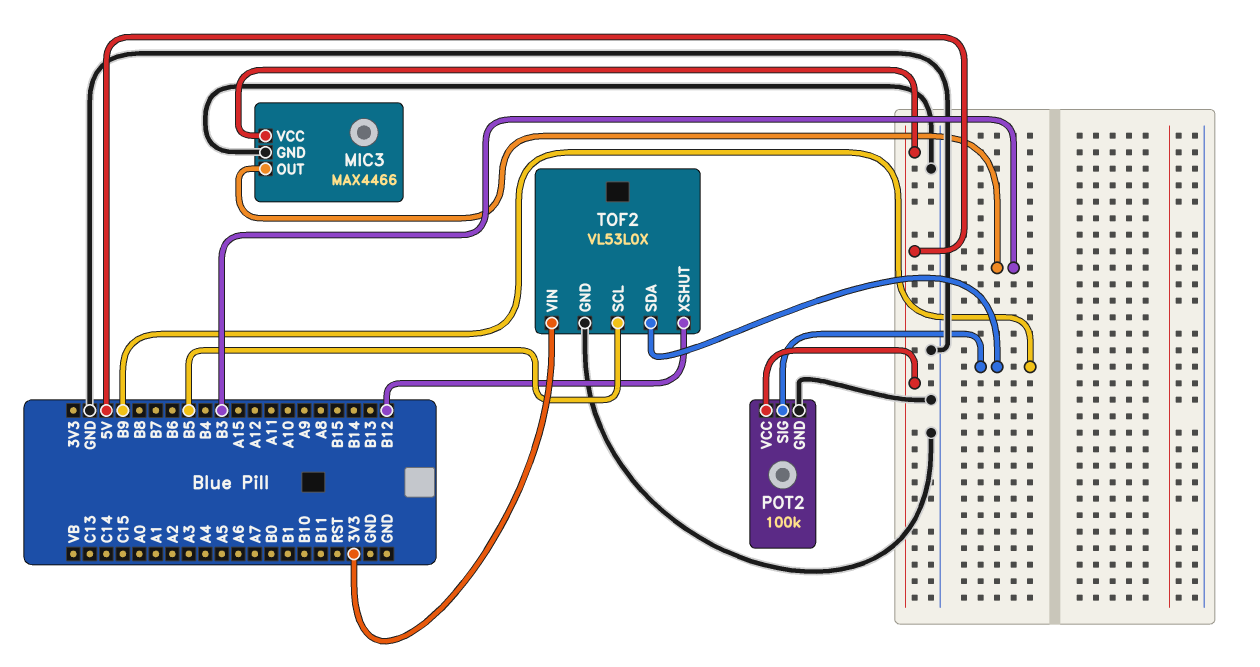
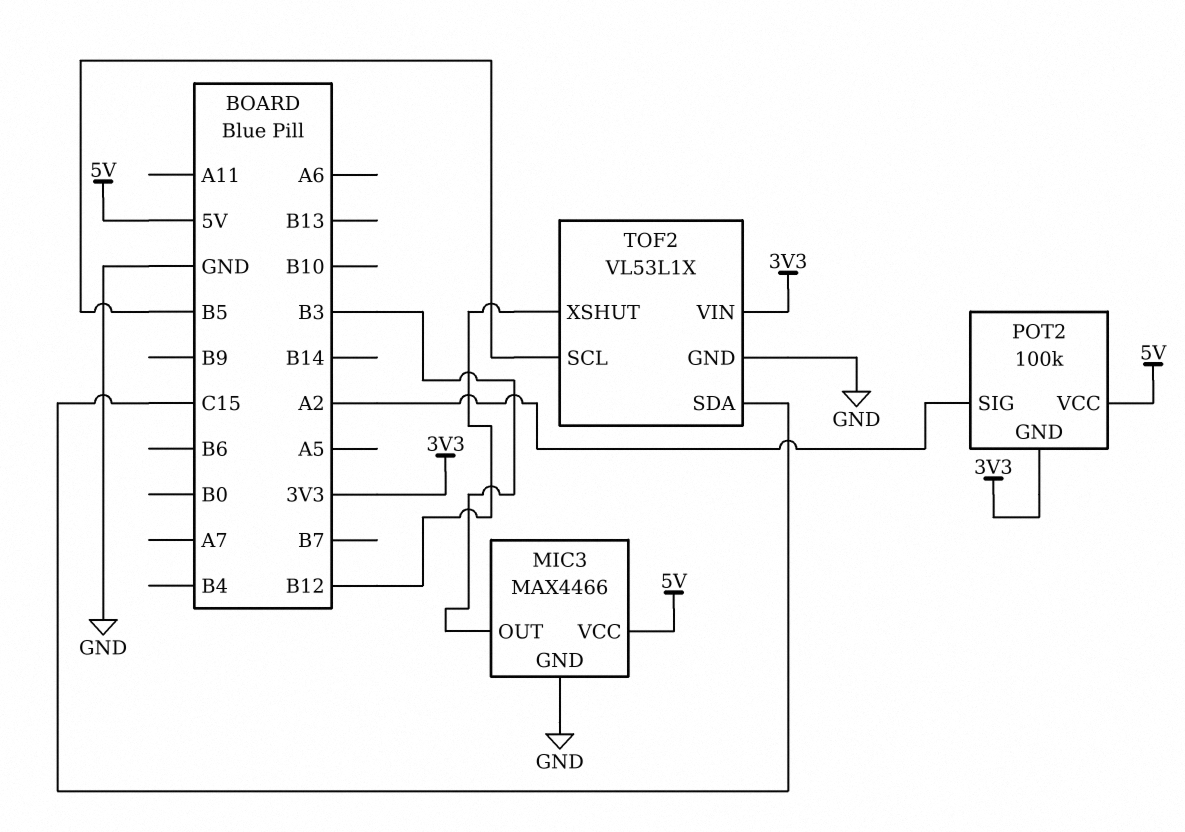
POT2 pin GND: GND -> 3V3
POT2 pin SIG: B9 -> A2
TOF2: VL53L0X -> VL53L1X
TOF2 pin SDA: B9 -> C15

